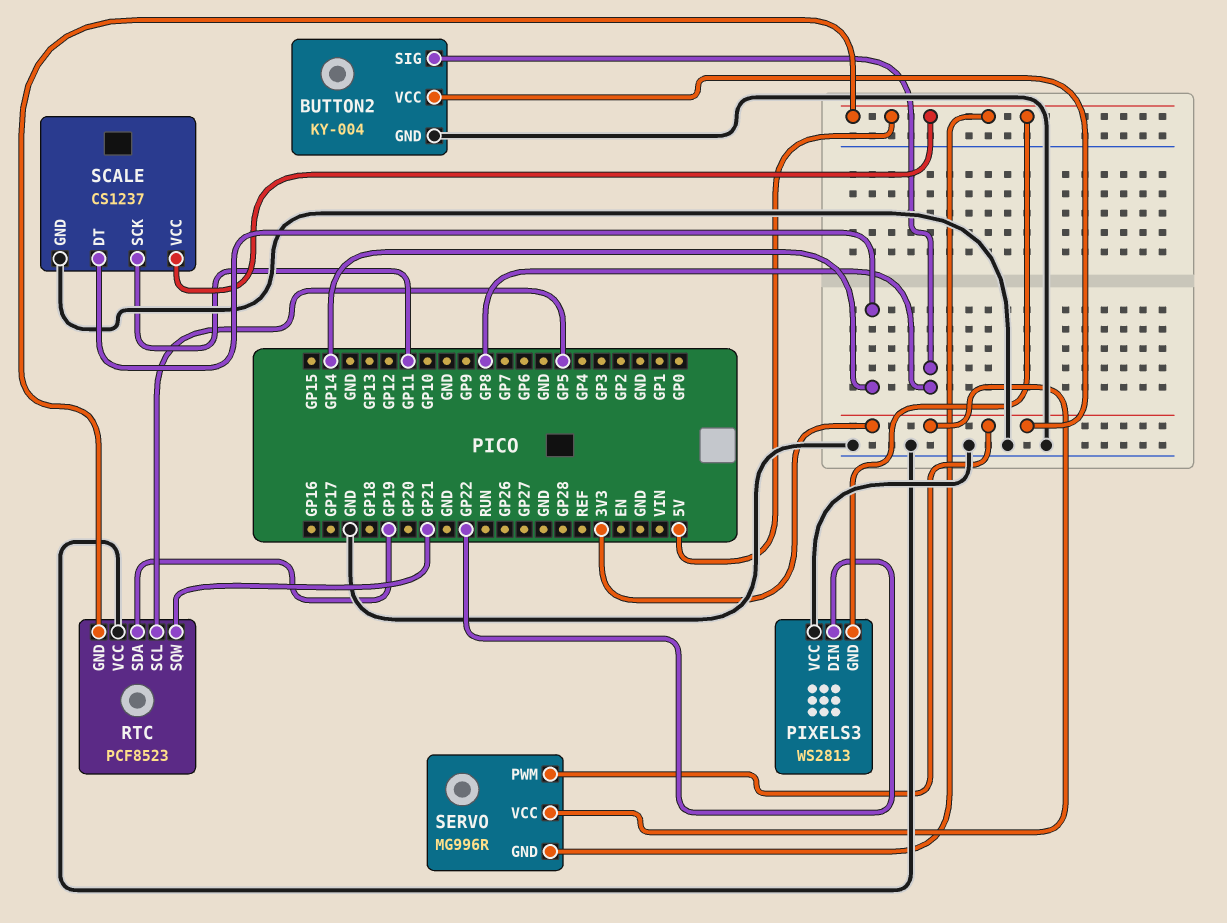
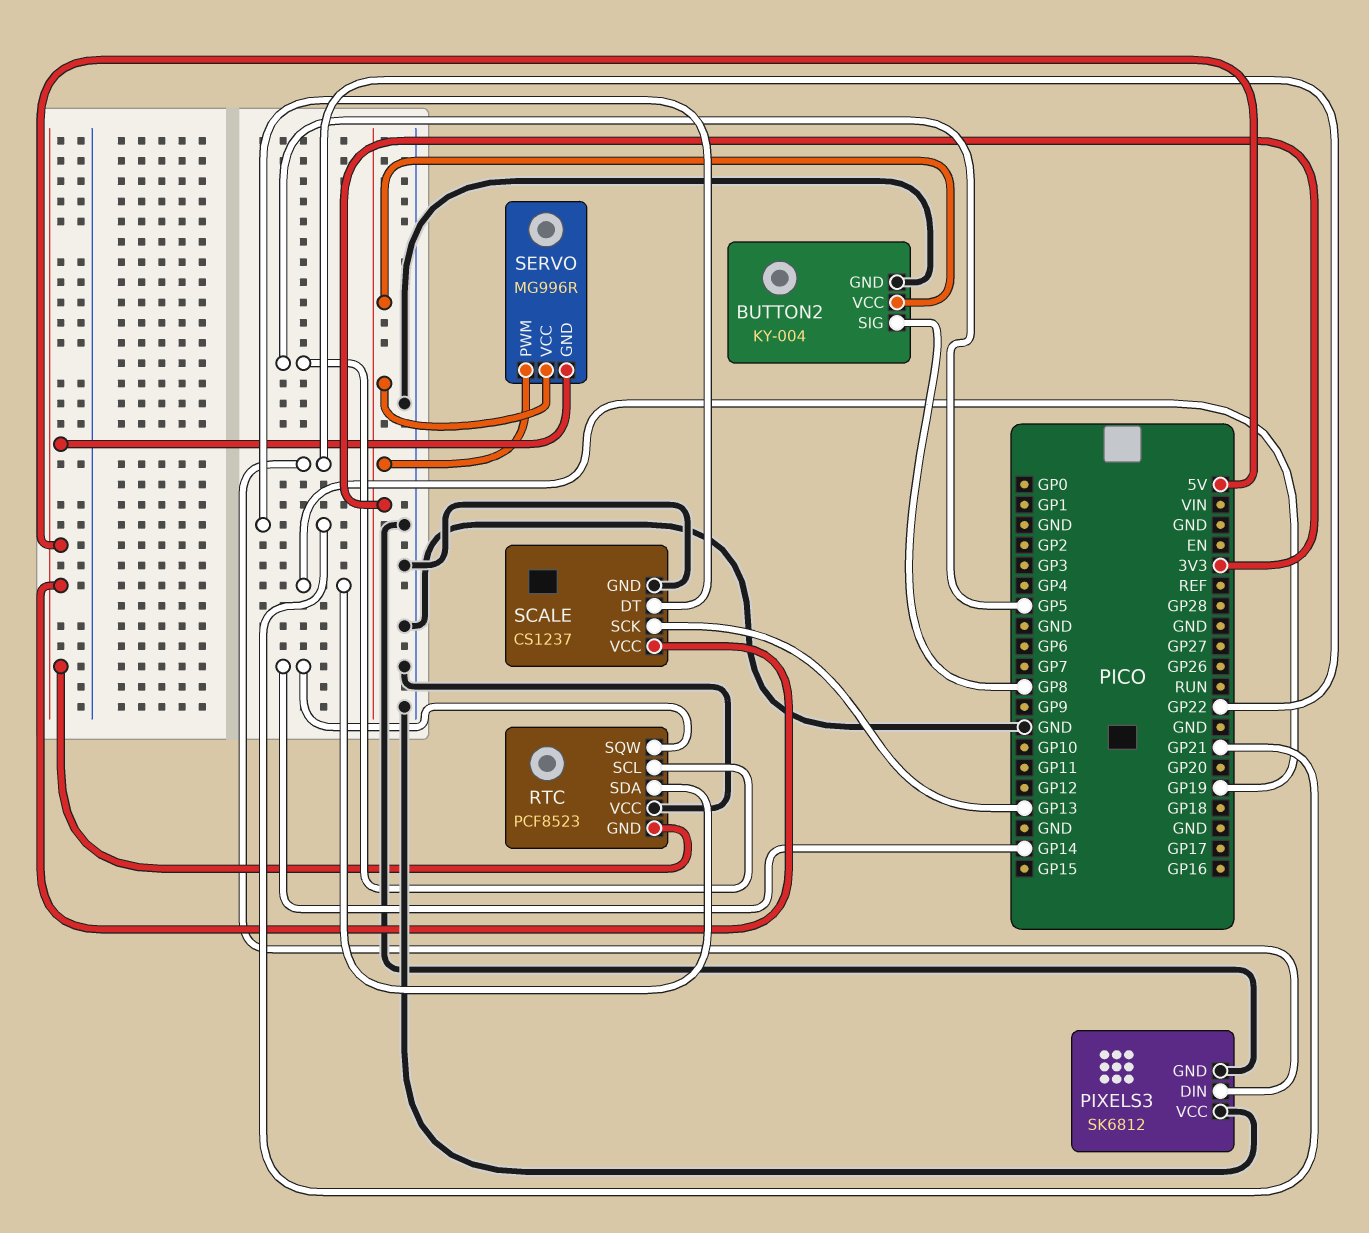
PIXELS3: WS2813 -> SK6812
PIXELS3 pin GND: 5V -> GND
RTC pin SQW: GP21 -> GP14
SCALE pin DT: GP14 -> GP21
SCALE pin SCK: GP11 -> GP13

